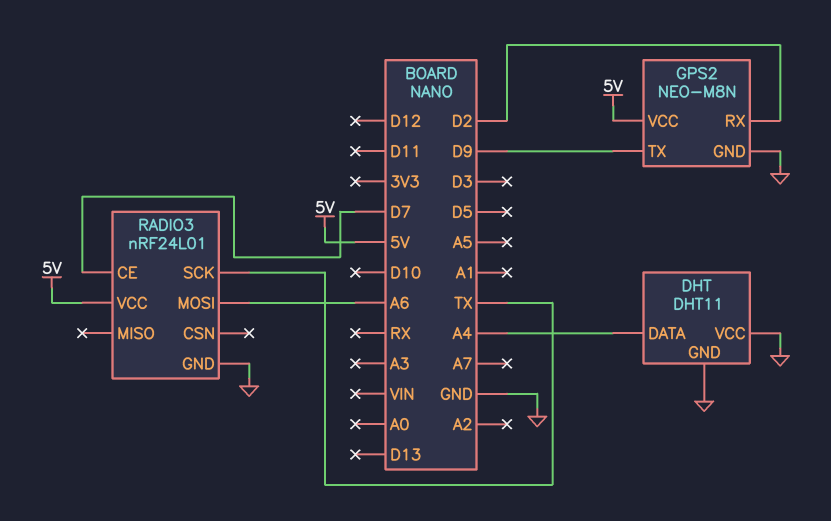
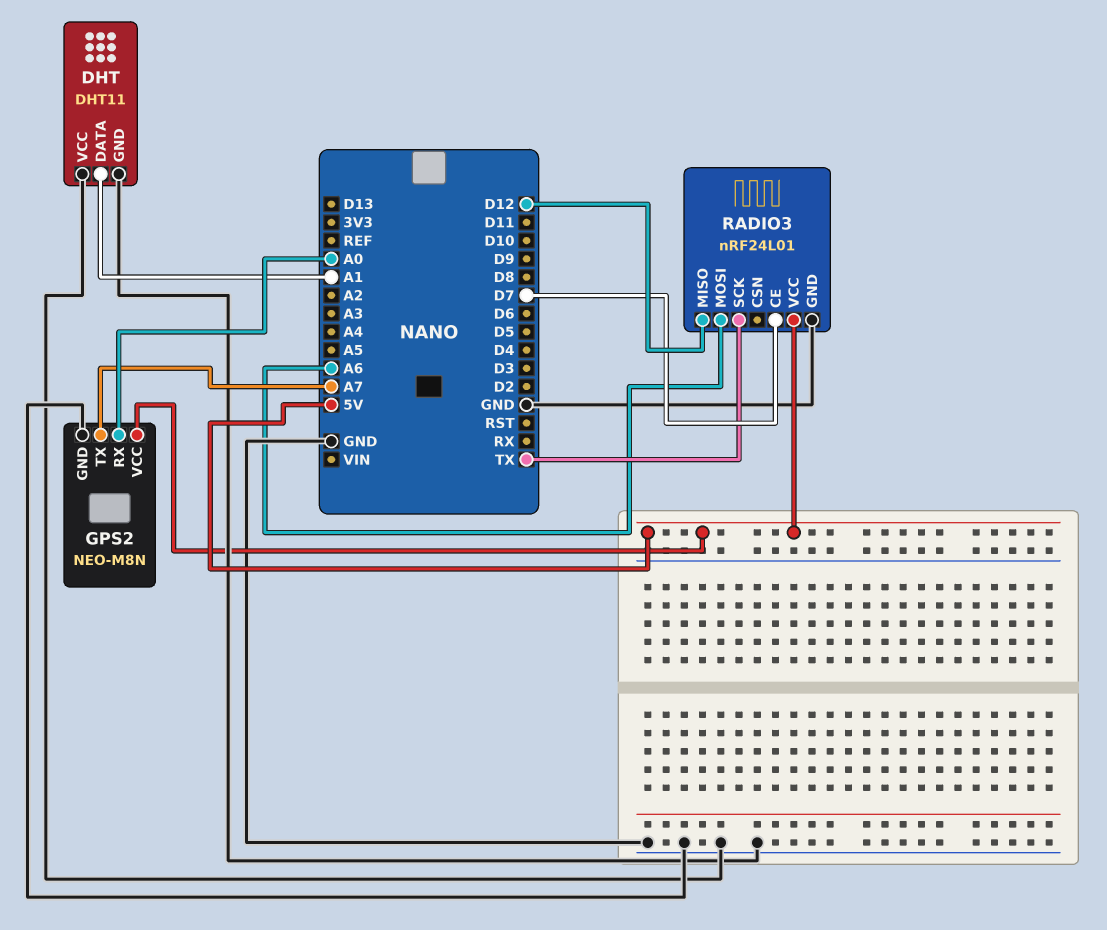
DHT pin DATA: A4 -> A1
GPS2 pin RX: D2 -> A0
GPS2 pin TX: D9 -> A7
RADIO3 pin MISO: none -> D12

